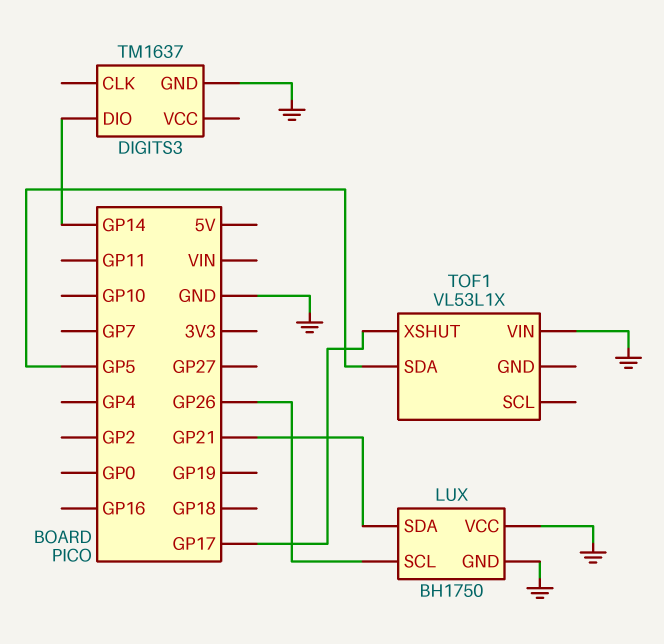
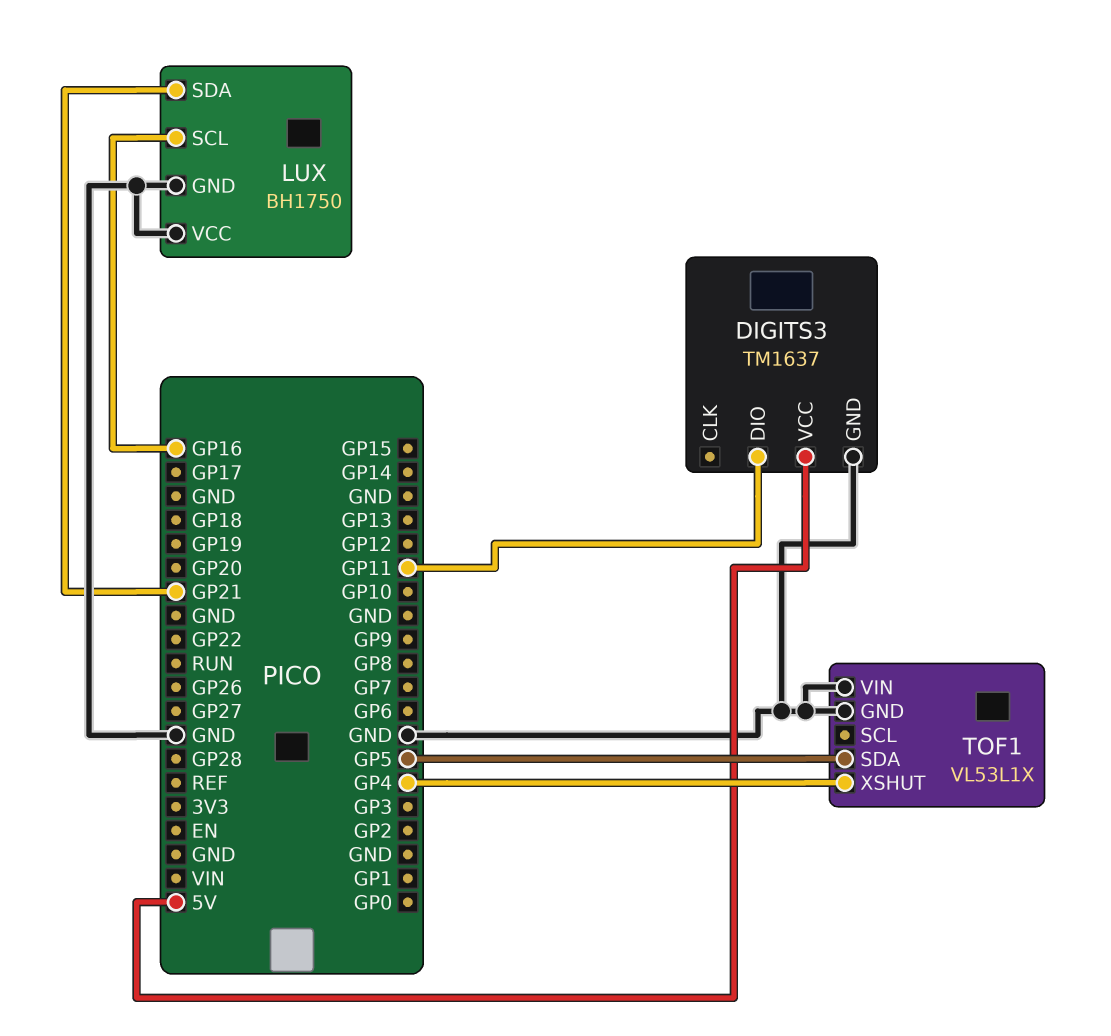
DIGITS3 pin DIO: GP14 -> GP11
DIGITS3 pin VCC: none -> 5V
LUX pin SCL: GP26 -> GP16
TOF1 pin GND: none -> GND
TOF1 pin XSHUT: GP17 -> GP4

